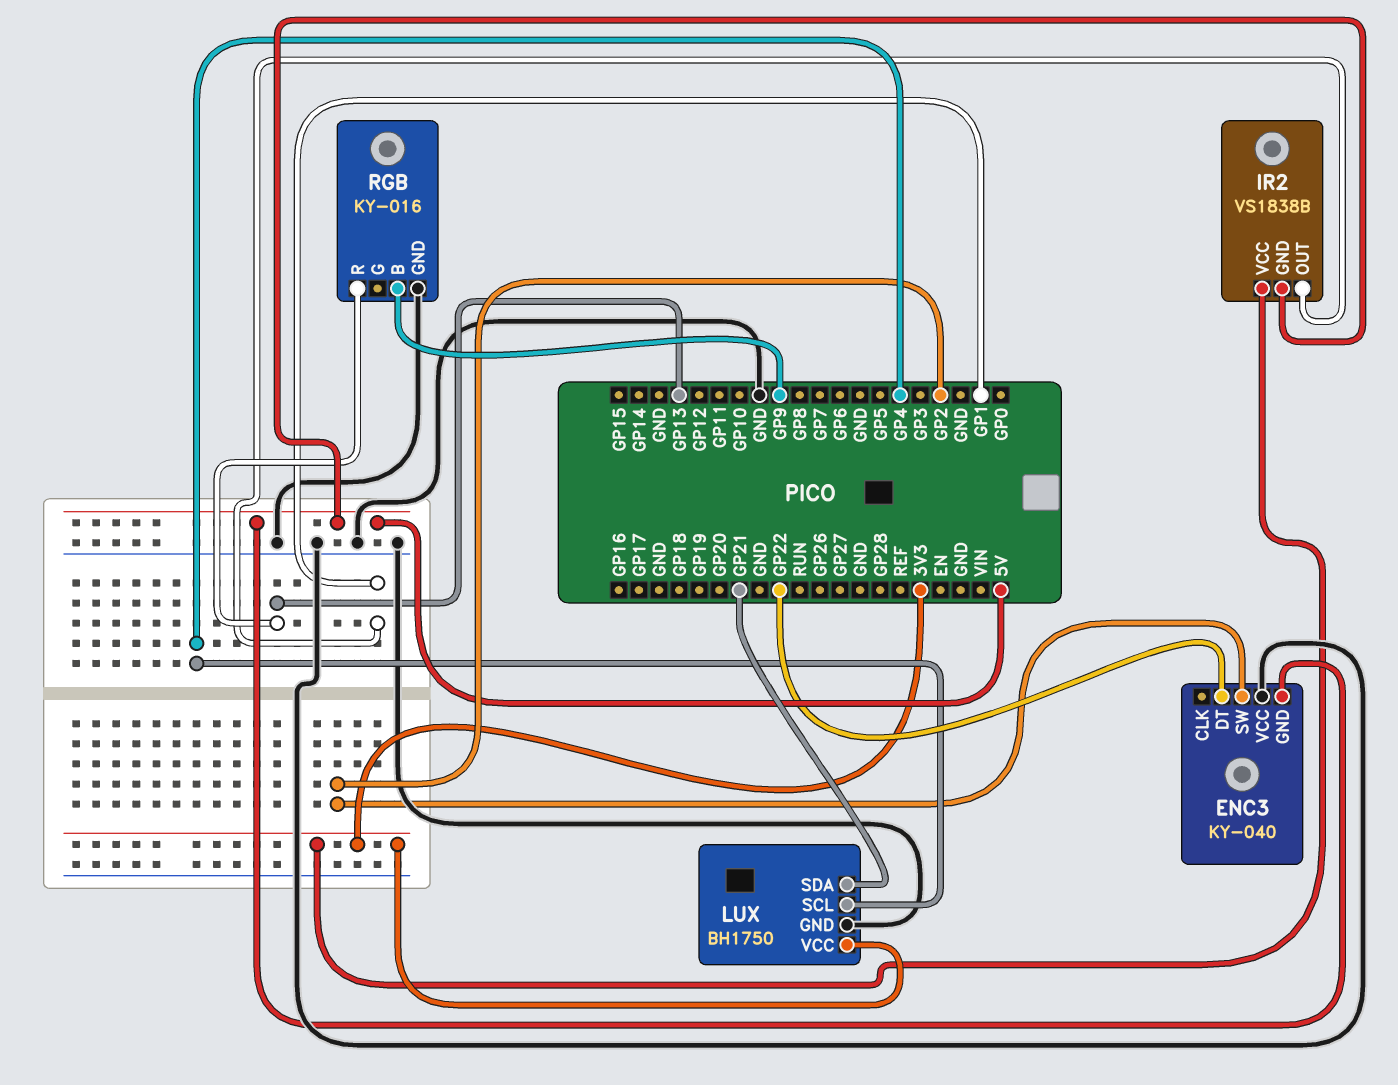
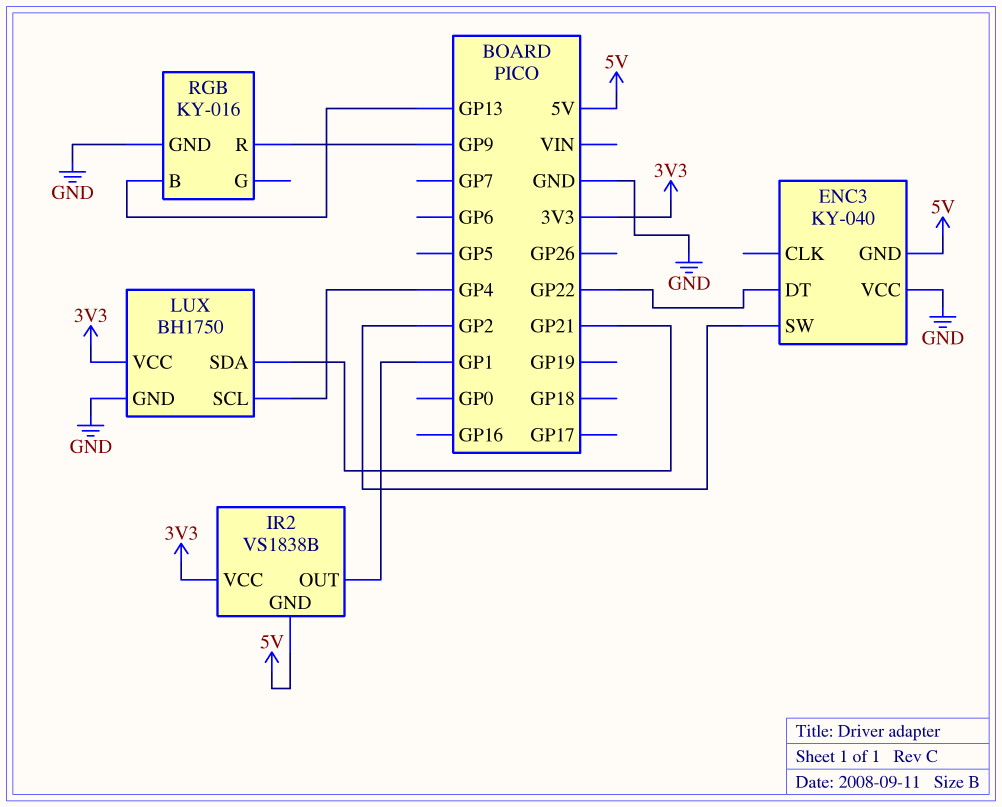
RGB pin B: GP9 -> GP13
RGB pin R: GP13 -> GP9

